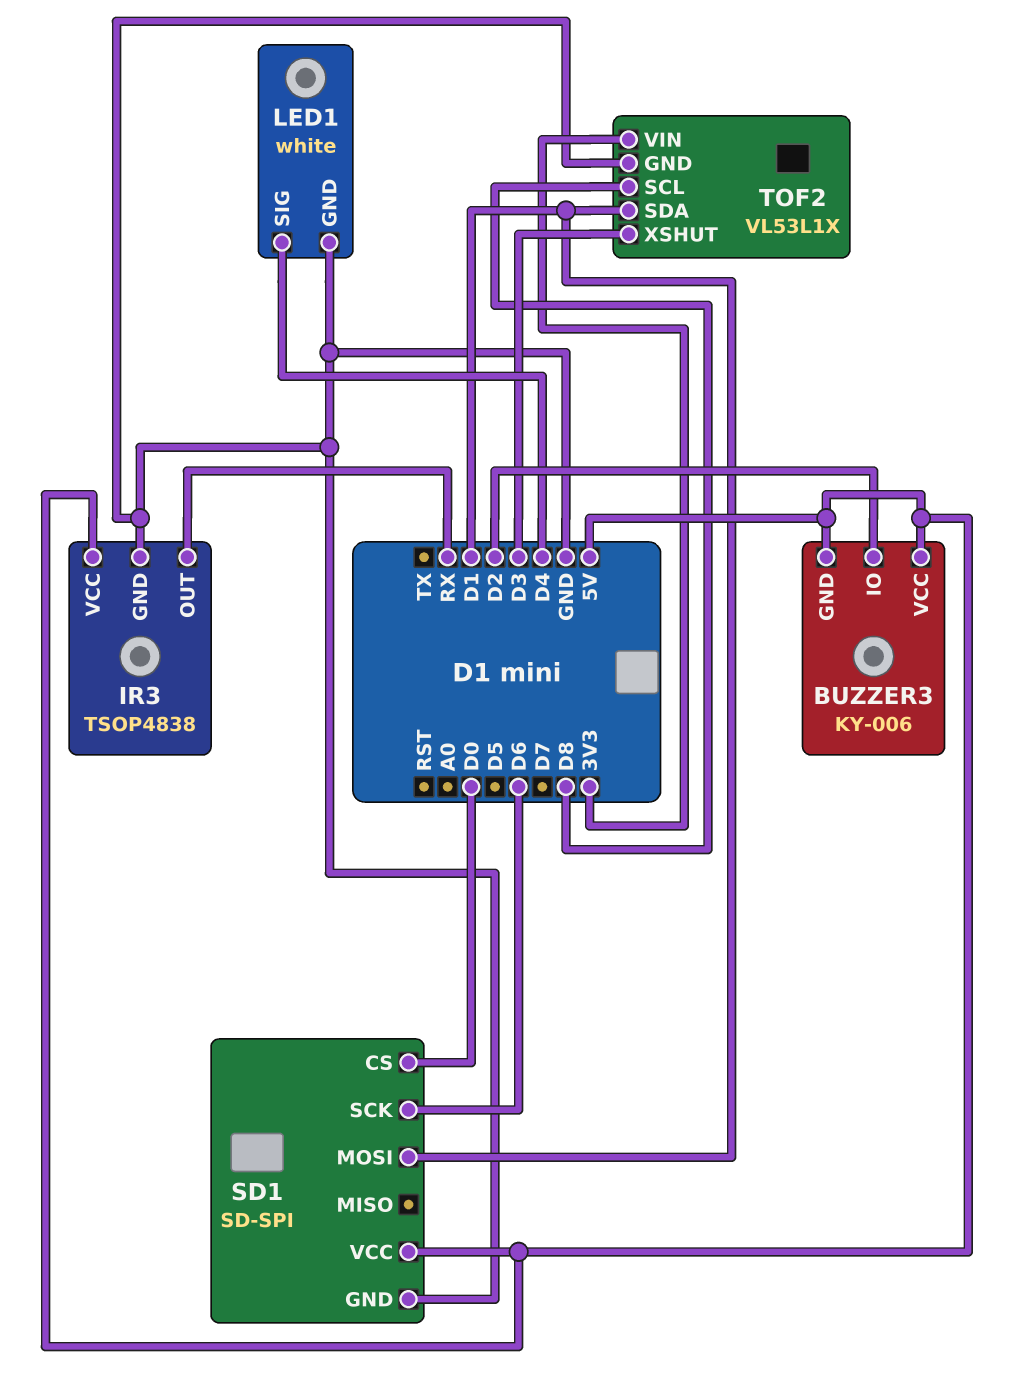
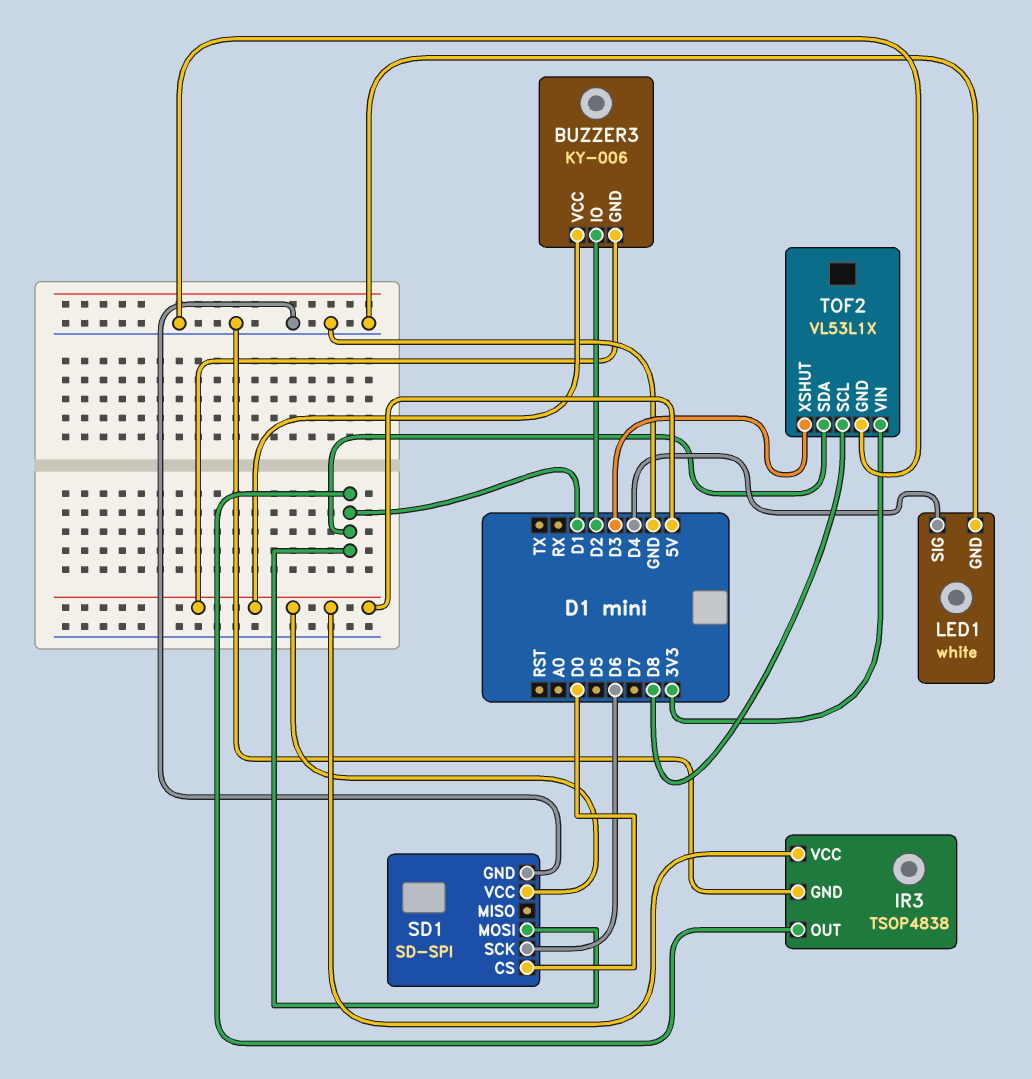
IR3 pin OUT: RX -> D1

